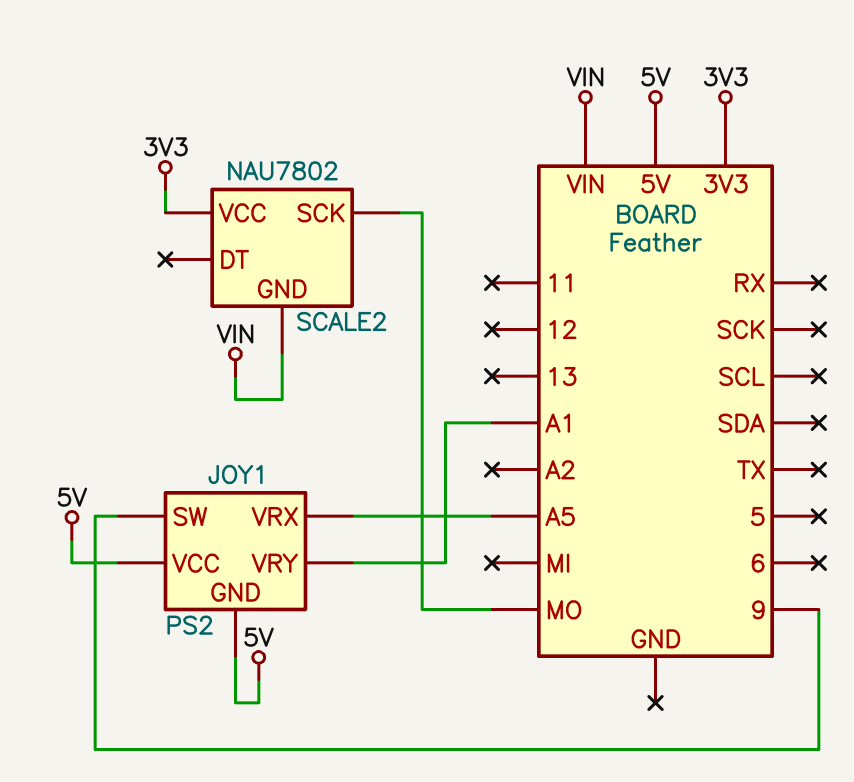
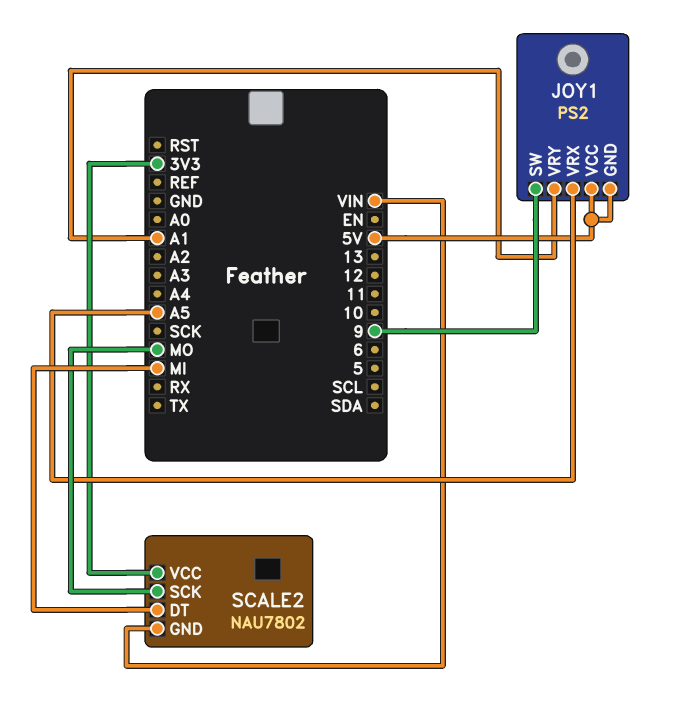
SCALE2 pin DT: none -> MI

